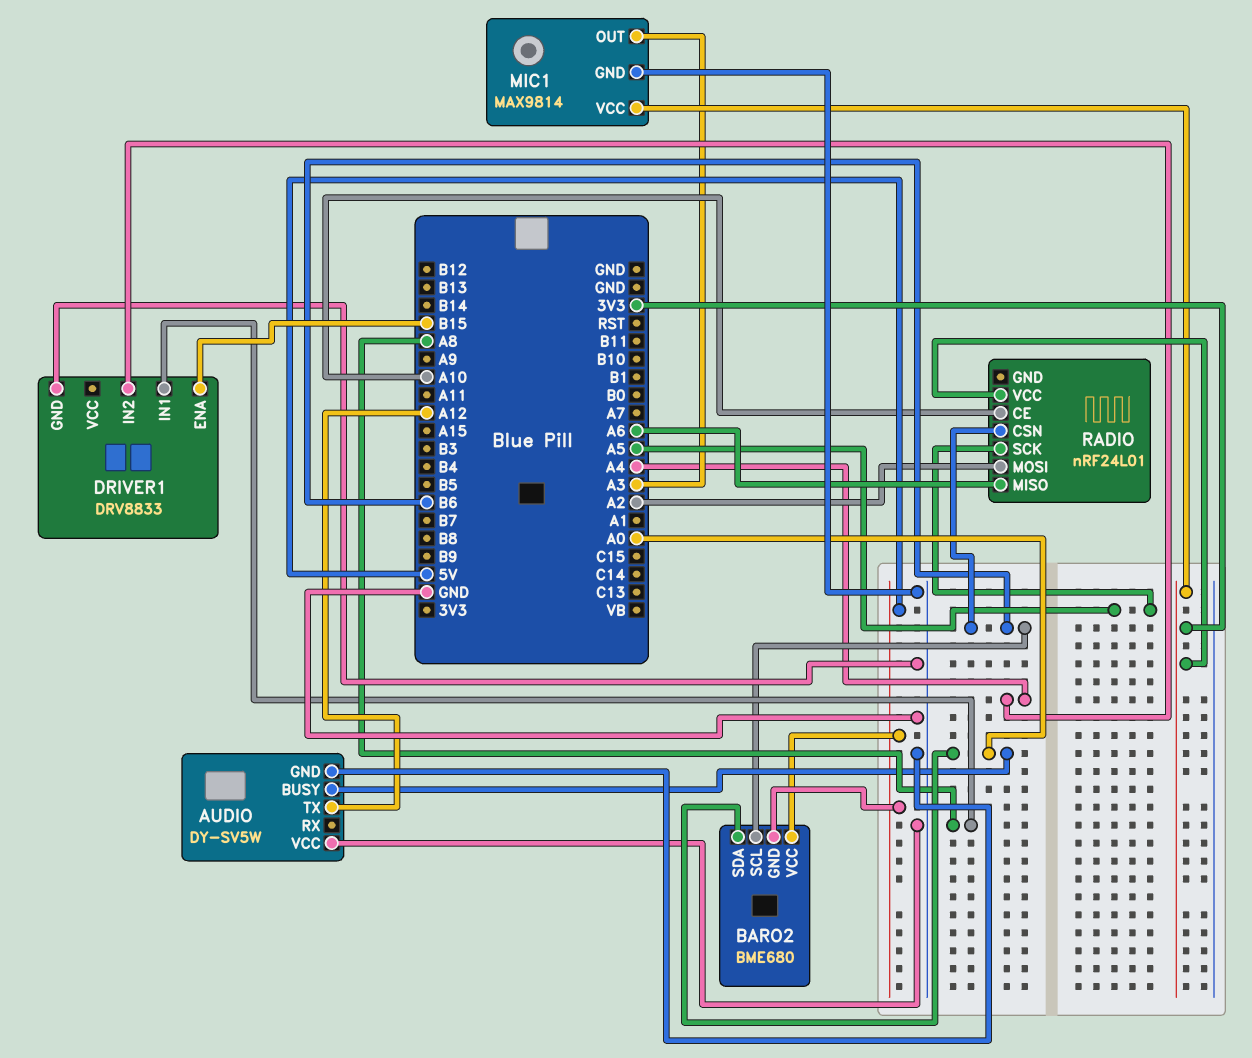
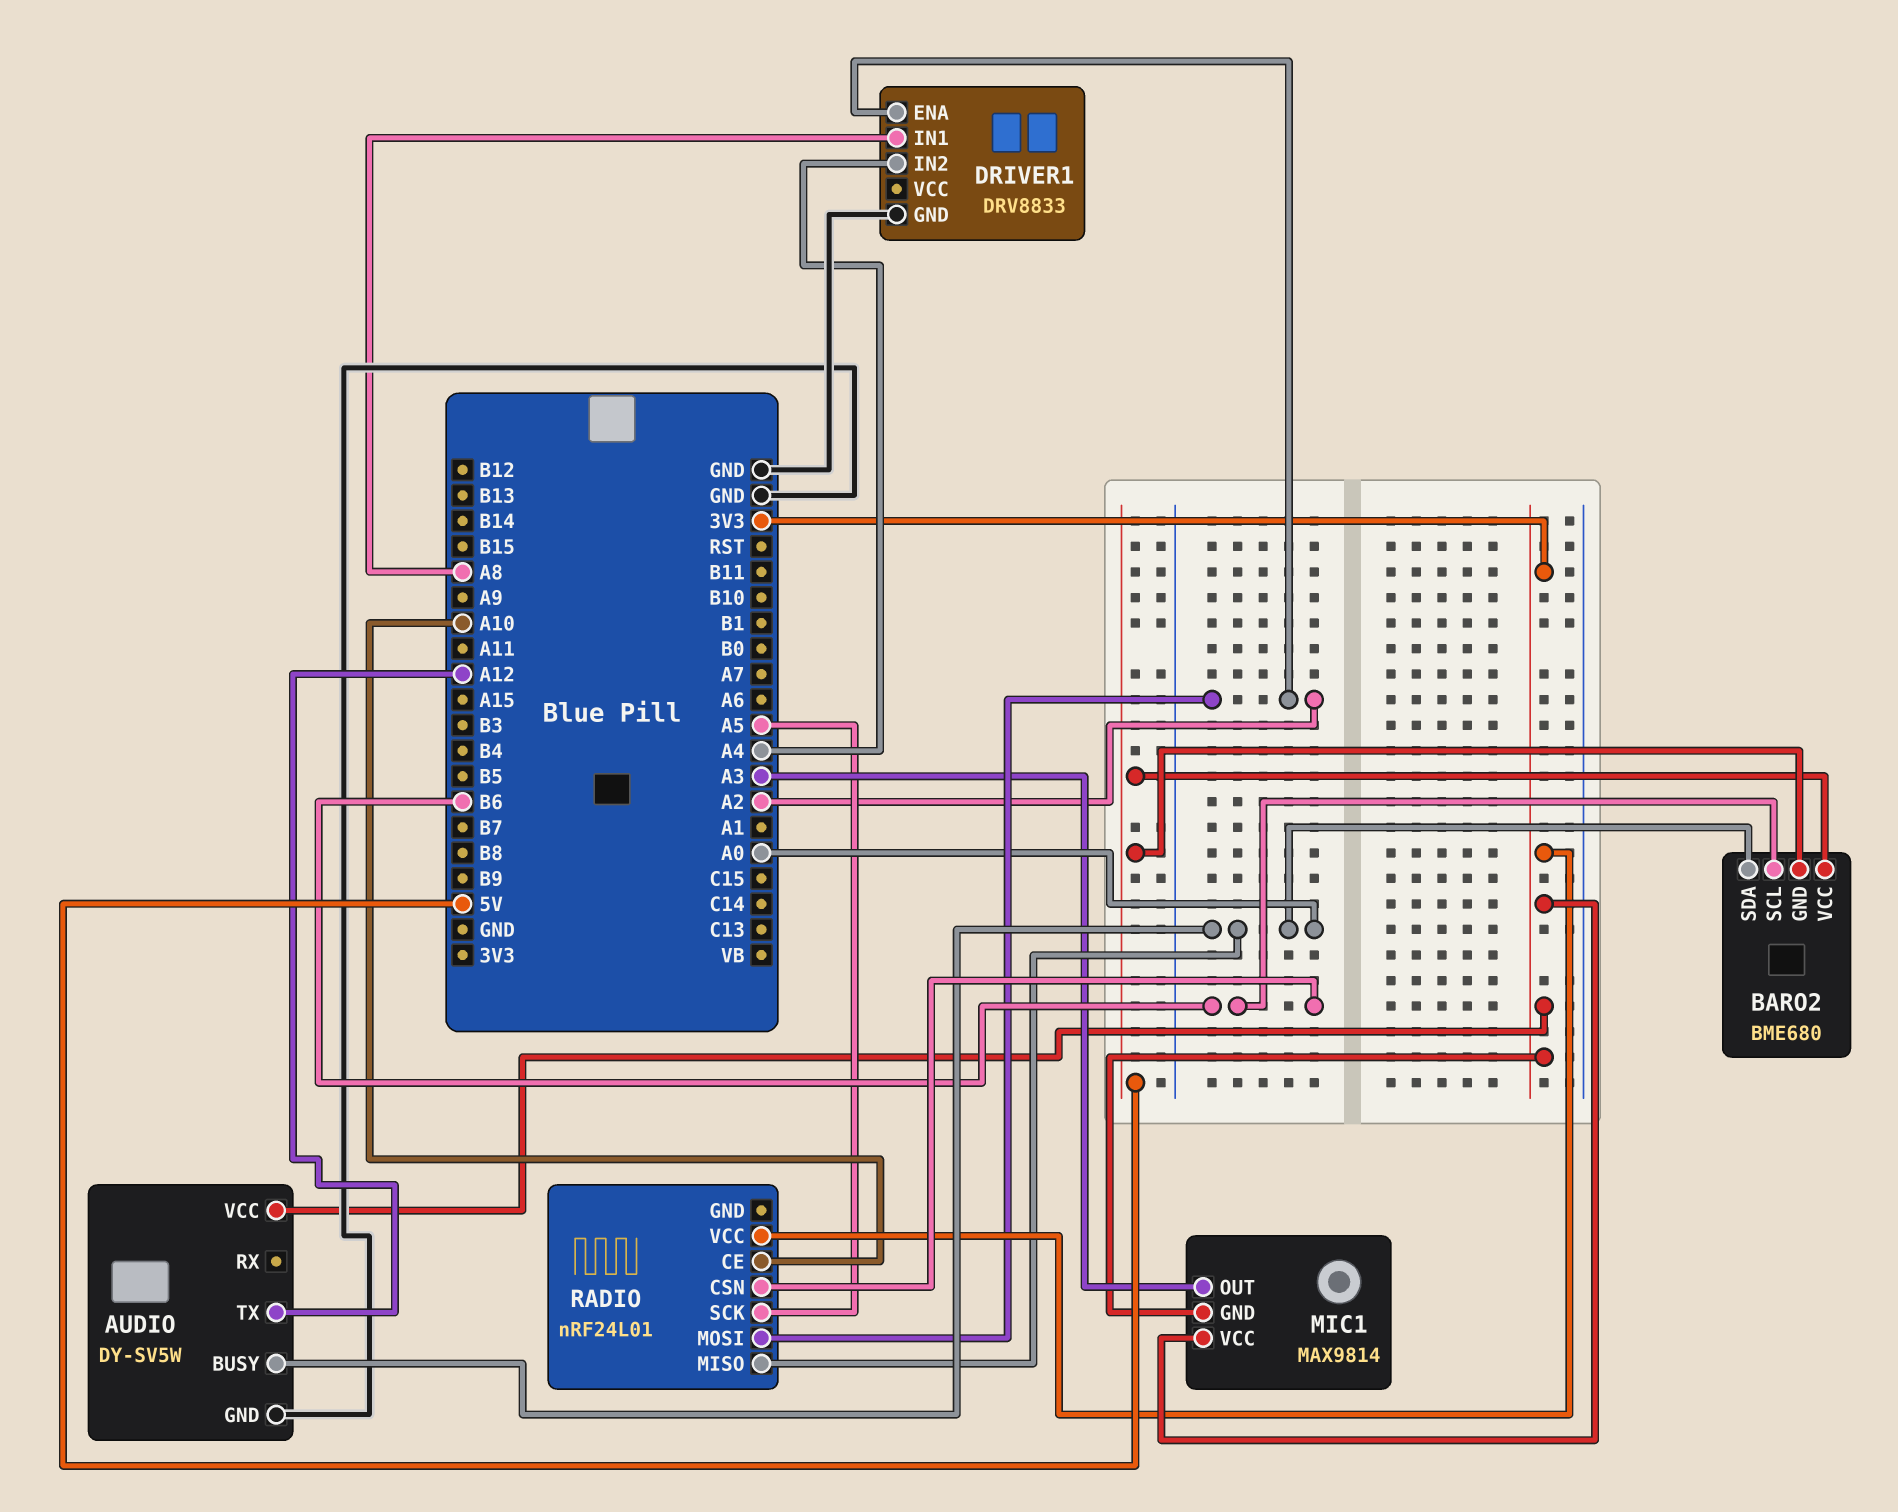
AUDIO pin VCC: GND -> 3V3
DRIVER1 pin ENA: B15 -> A2
MIC1 pin GND: GND -> 3V3
RADIO pin MISO: A6 -> A0

